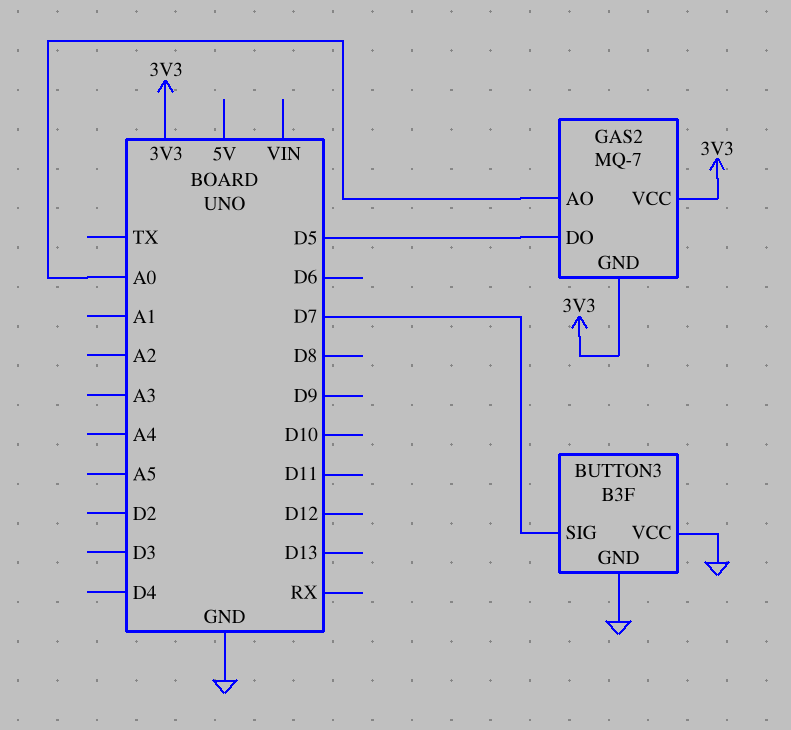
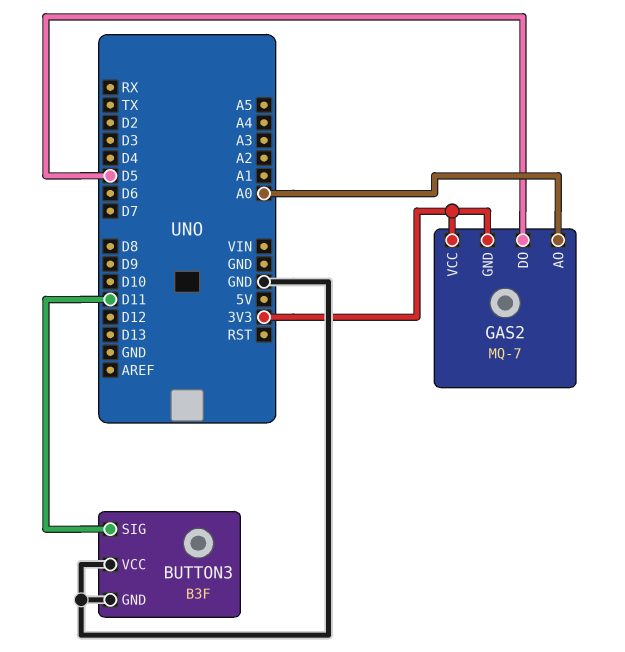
BUTTON3 pin SIG: D7 -> D11

